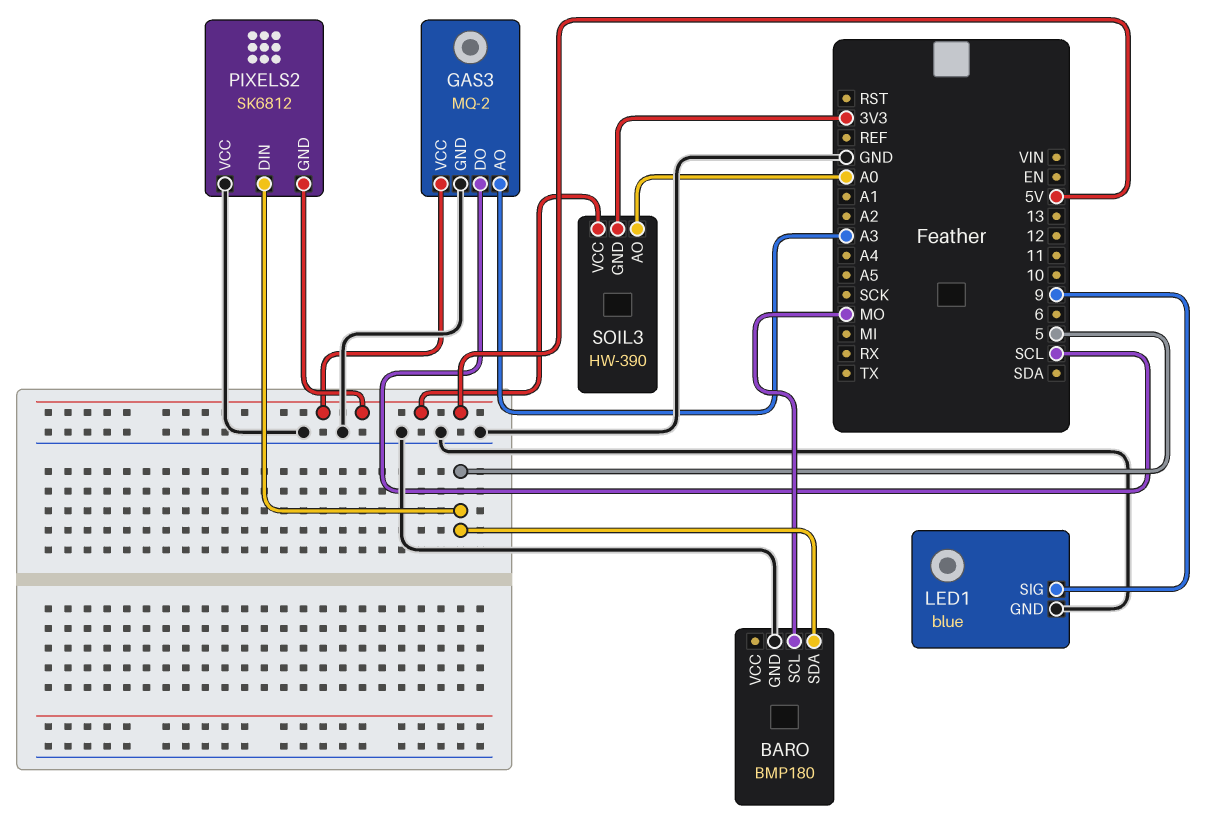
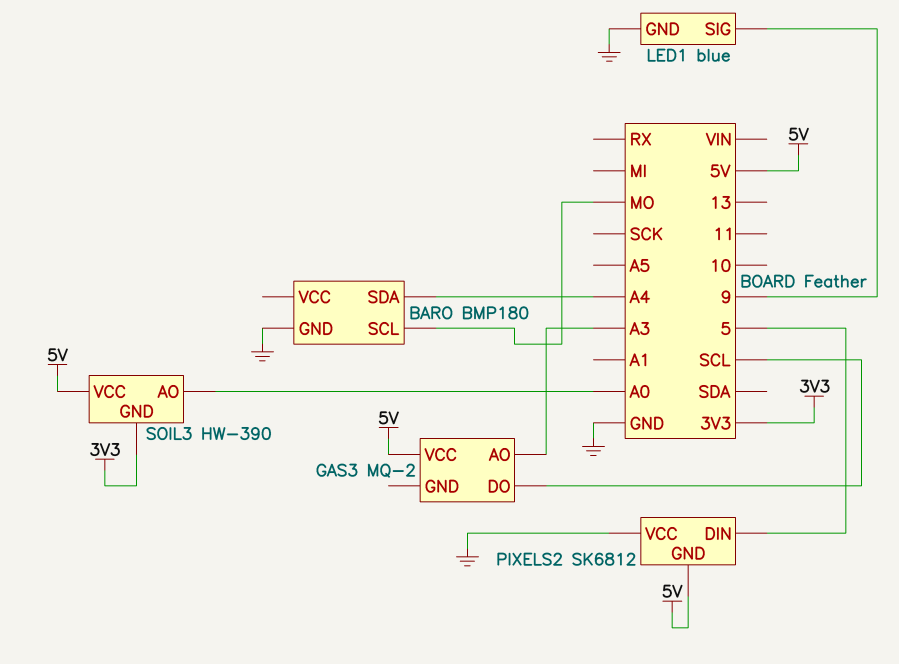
BARO pin SDA: 5 -> A4
GAS3 pin GND: GND -> none

